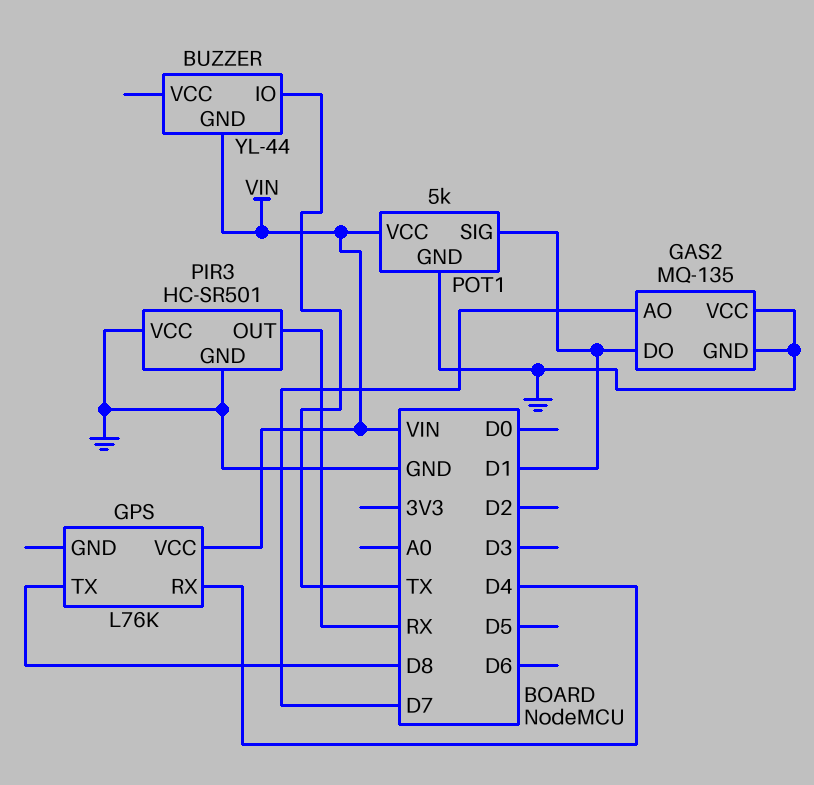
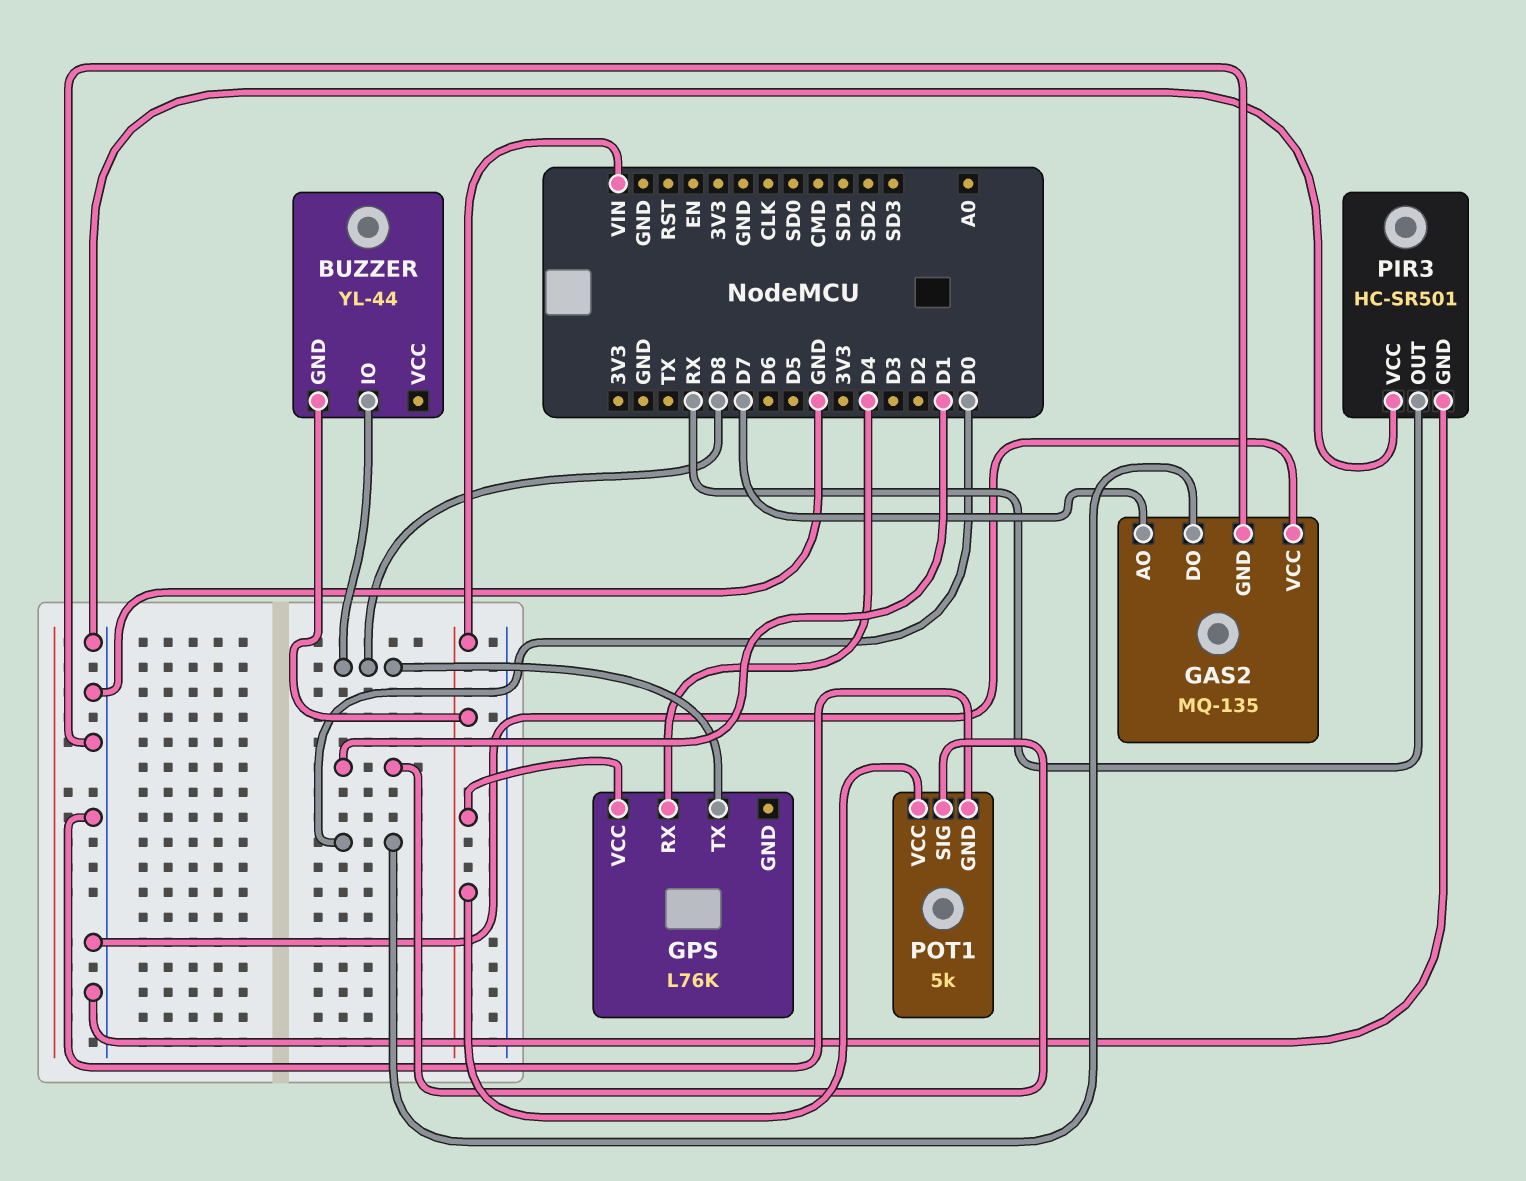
BUZZER pin IO: TX -> D8
GAS2 pin DO: D1 -> D0

